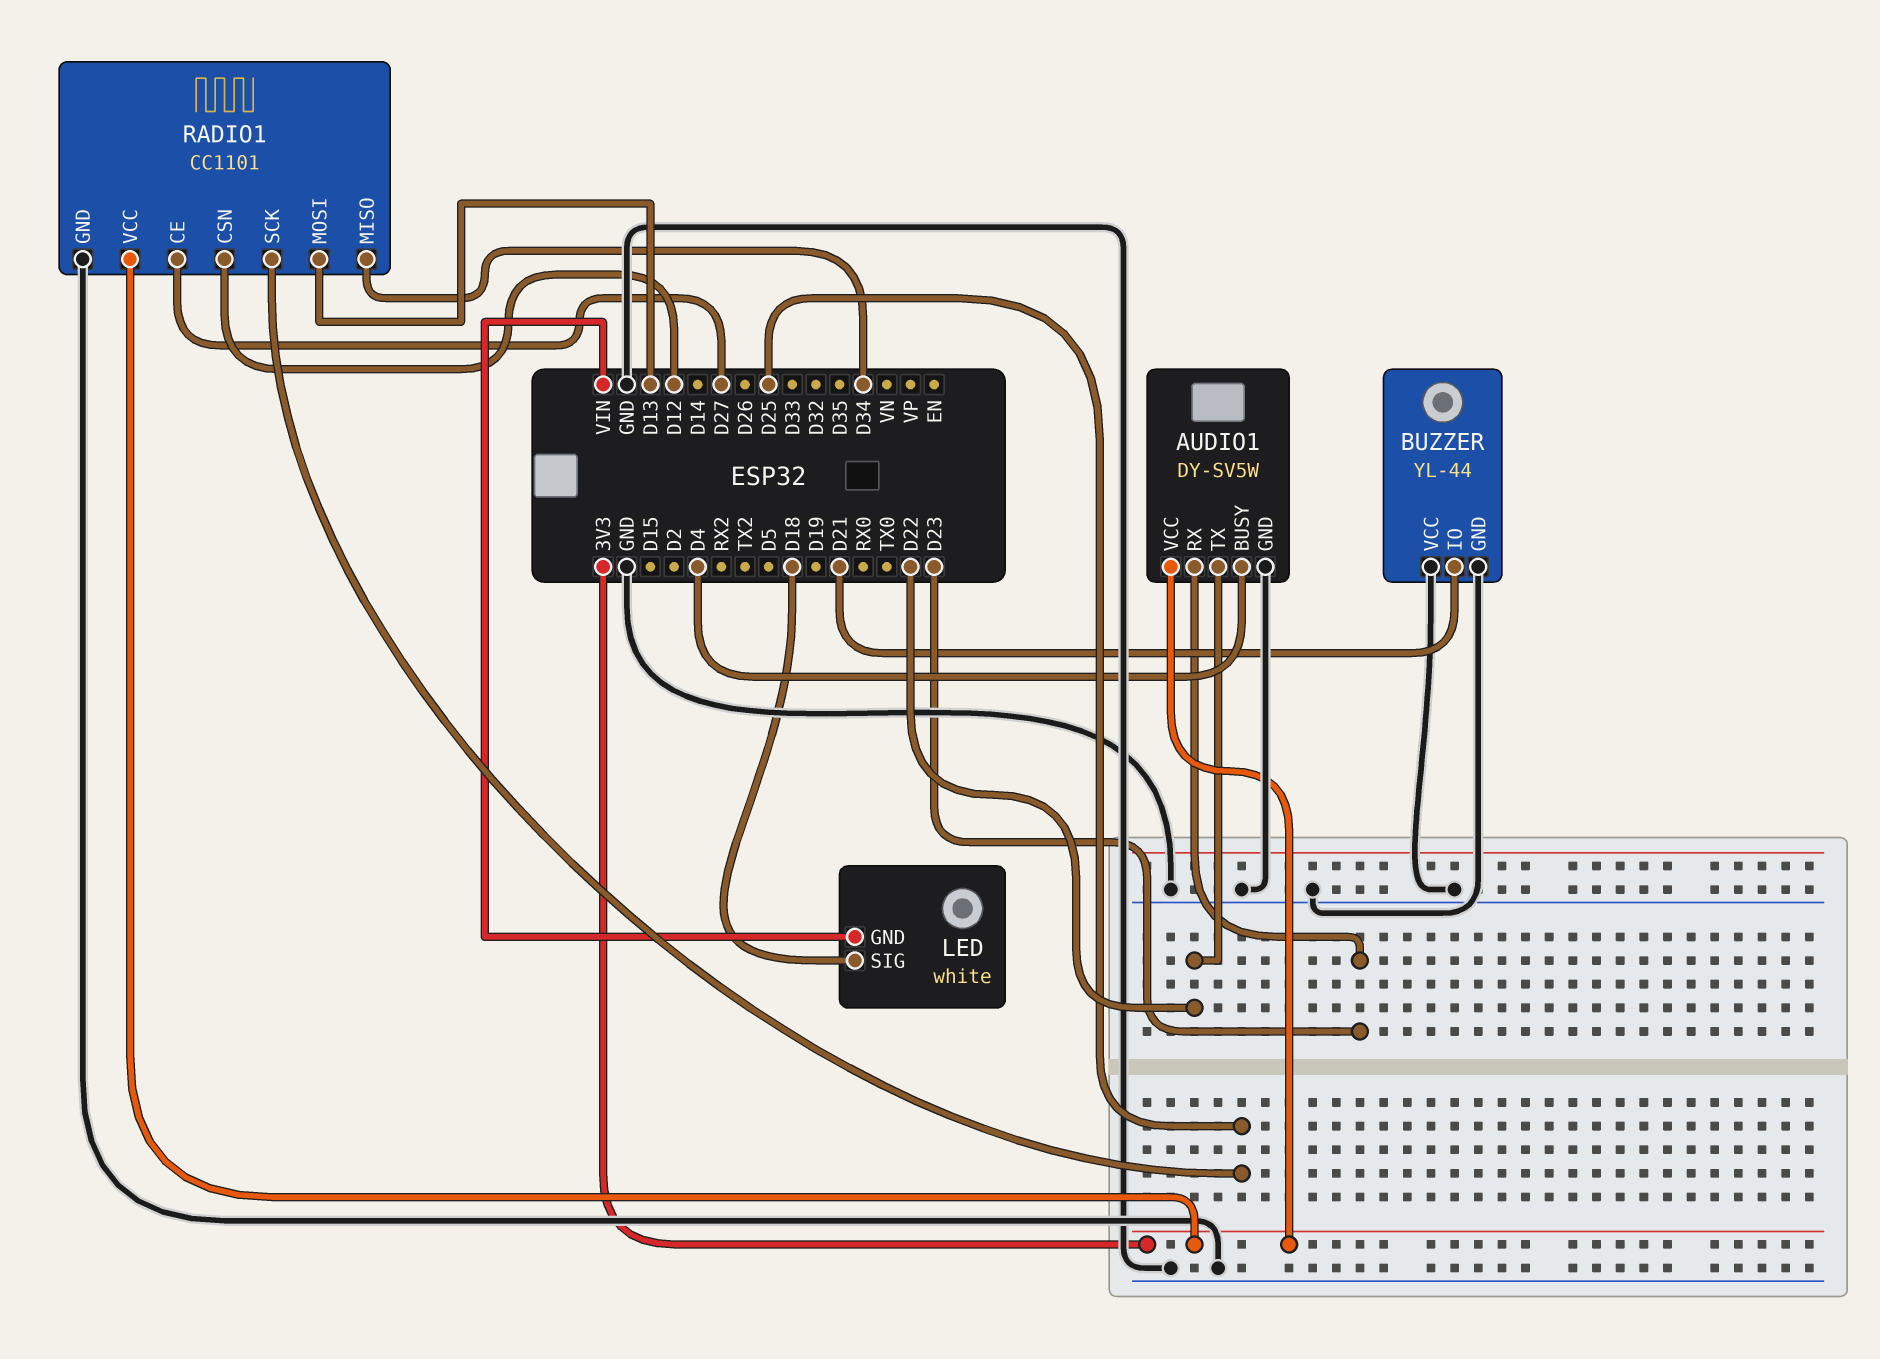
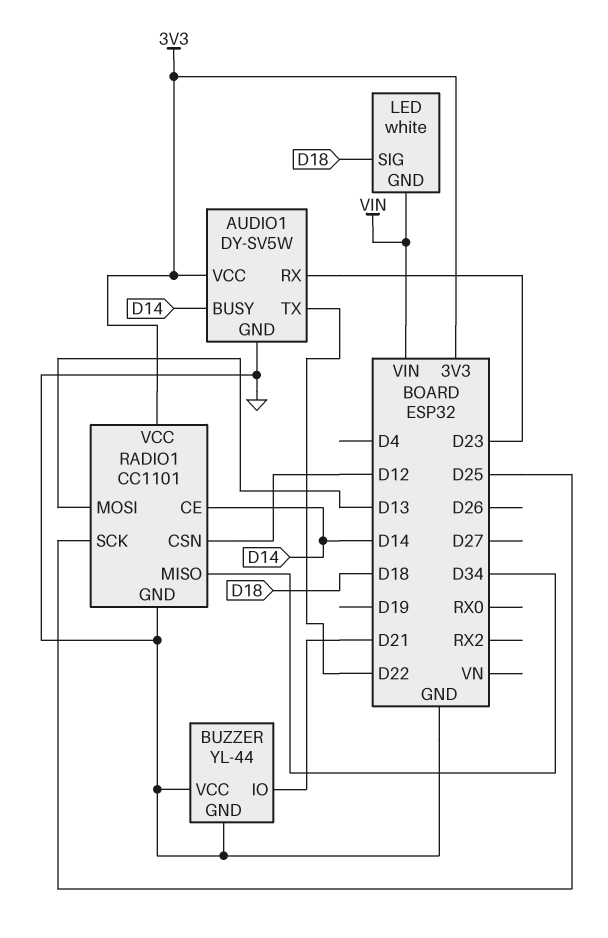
AUDIO1 pin BUSY: D4 -> D14
RADIO1 pin CE: D27 -> D14

